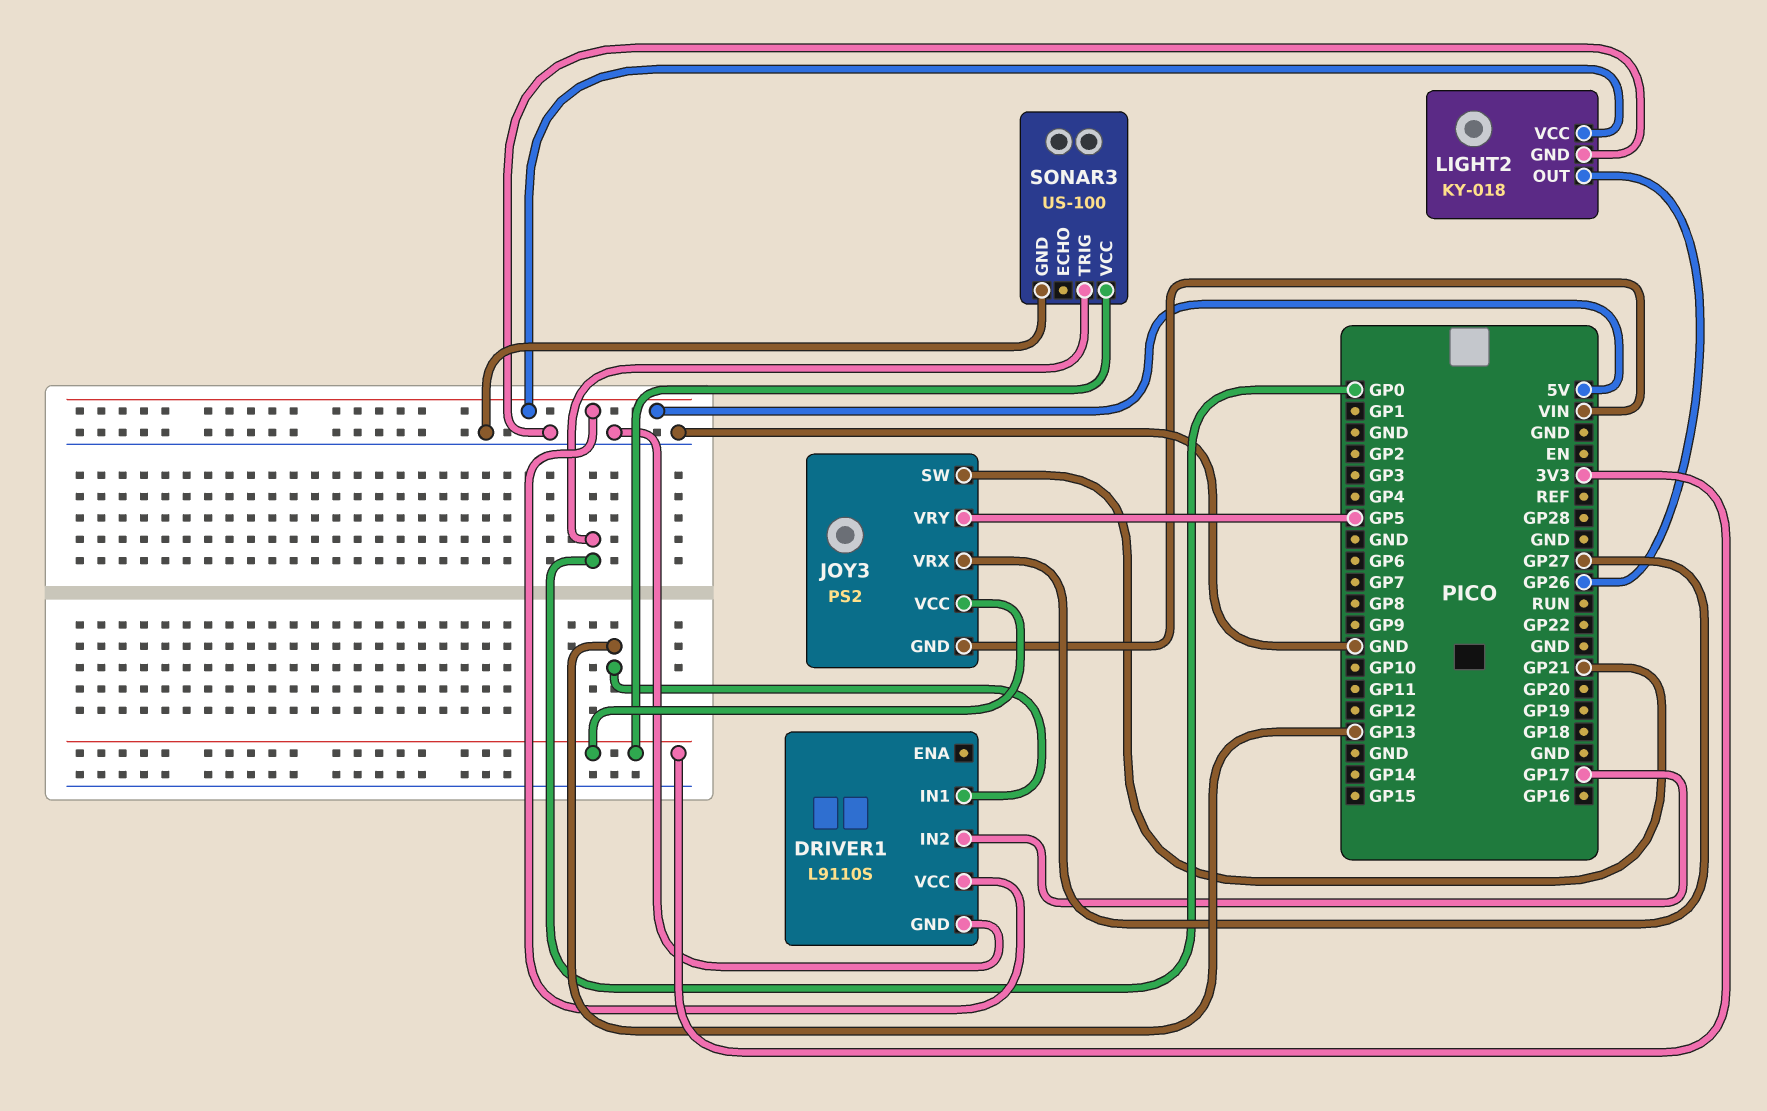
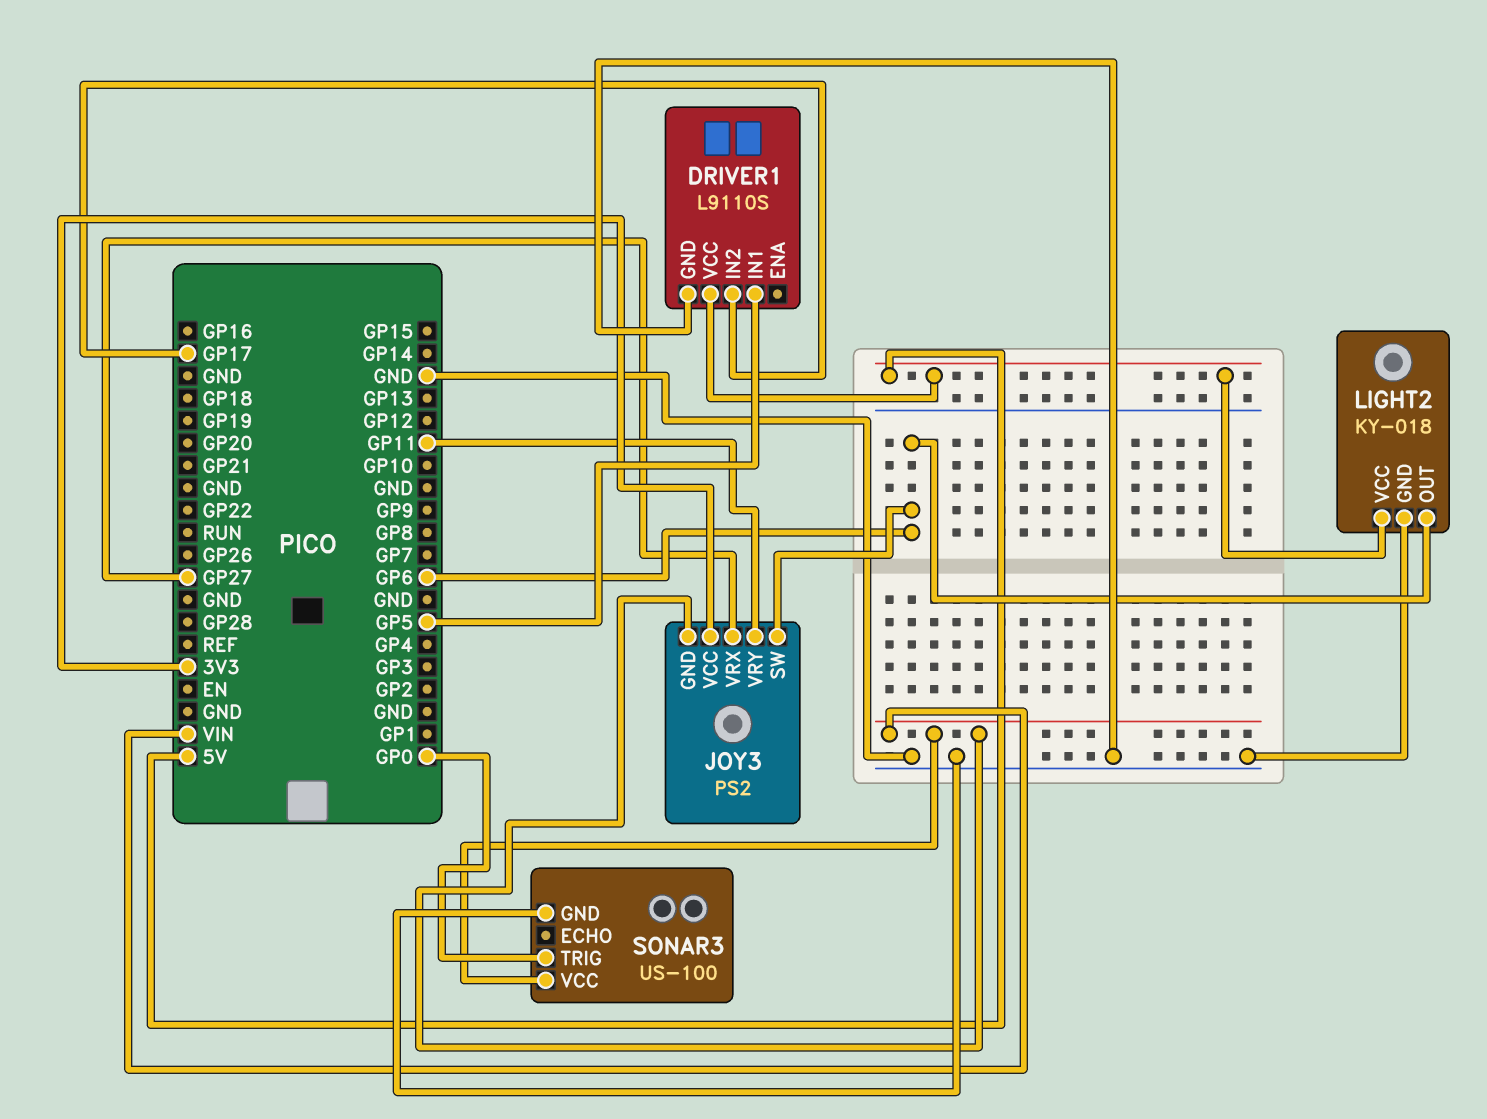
DRIVER1 pin IN1: GP13 -> GP5
JOY3 pin SW: GP21 -> GP6
JOY3 pin VRY: GP5 -> GP11
LIGHT2 pin OUT: GP26 -> GP6
SONAR3 pin VCC: 3V3 -> VIN

